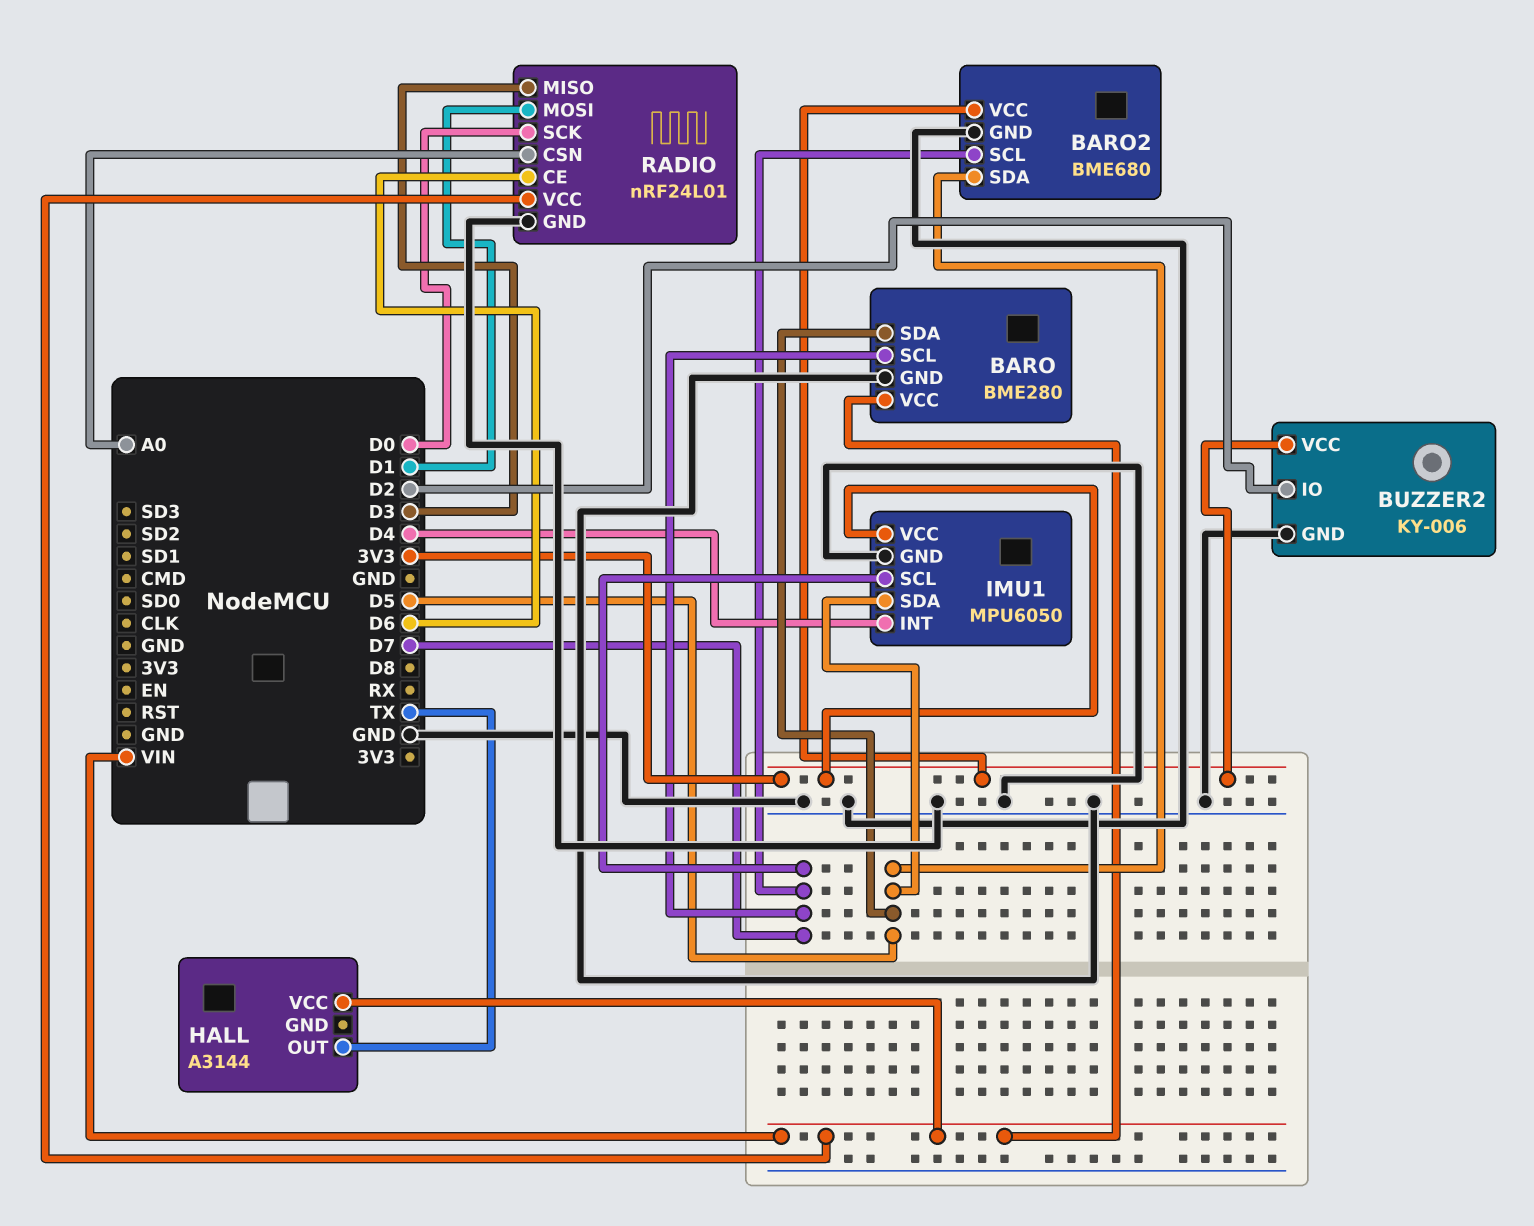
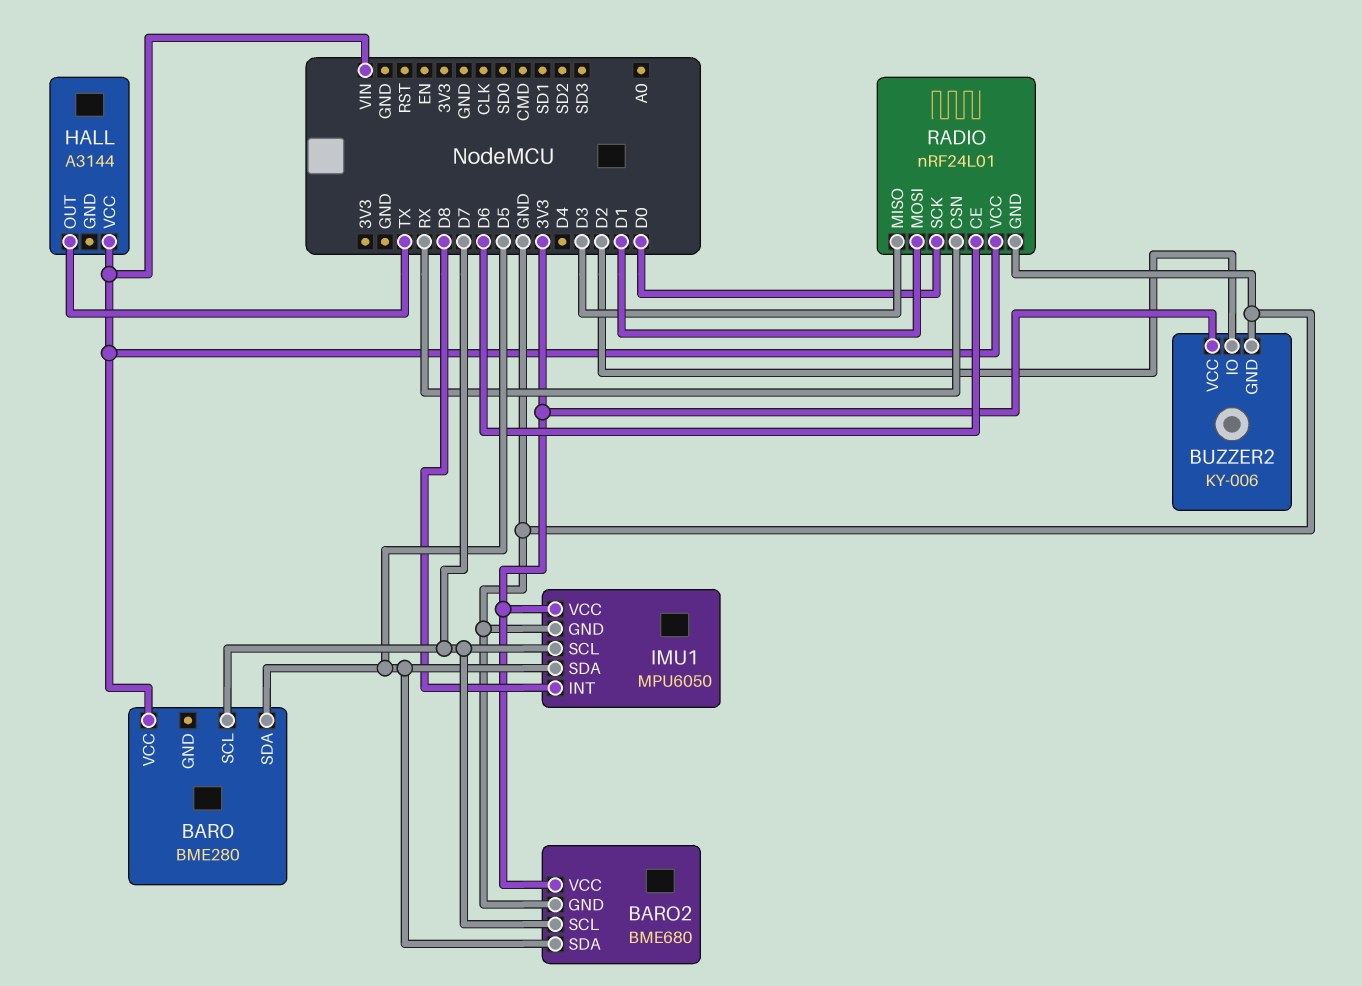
BARO pin GND: GND -> none
IMU1 pin INT: D4 -> D8
RADIO pin CSN: A0 -> RX

